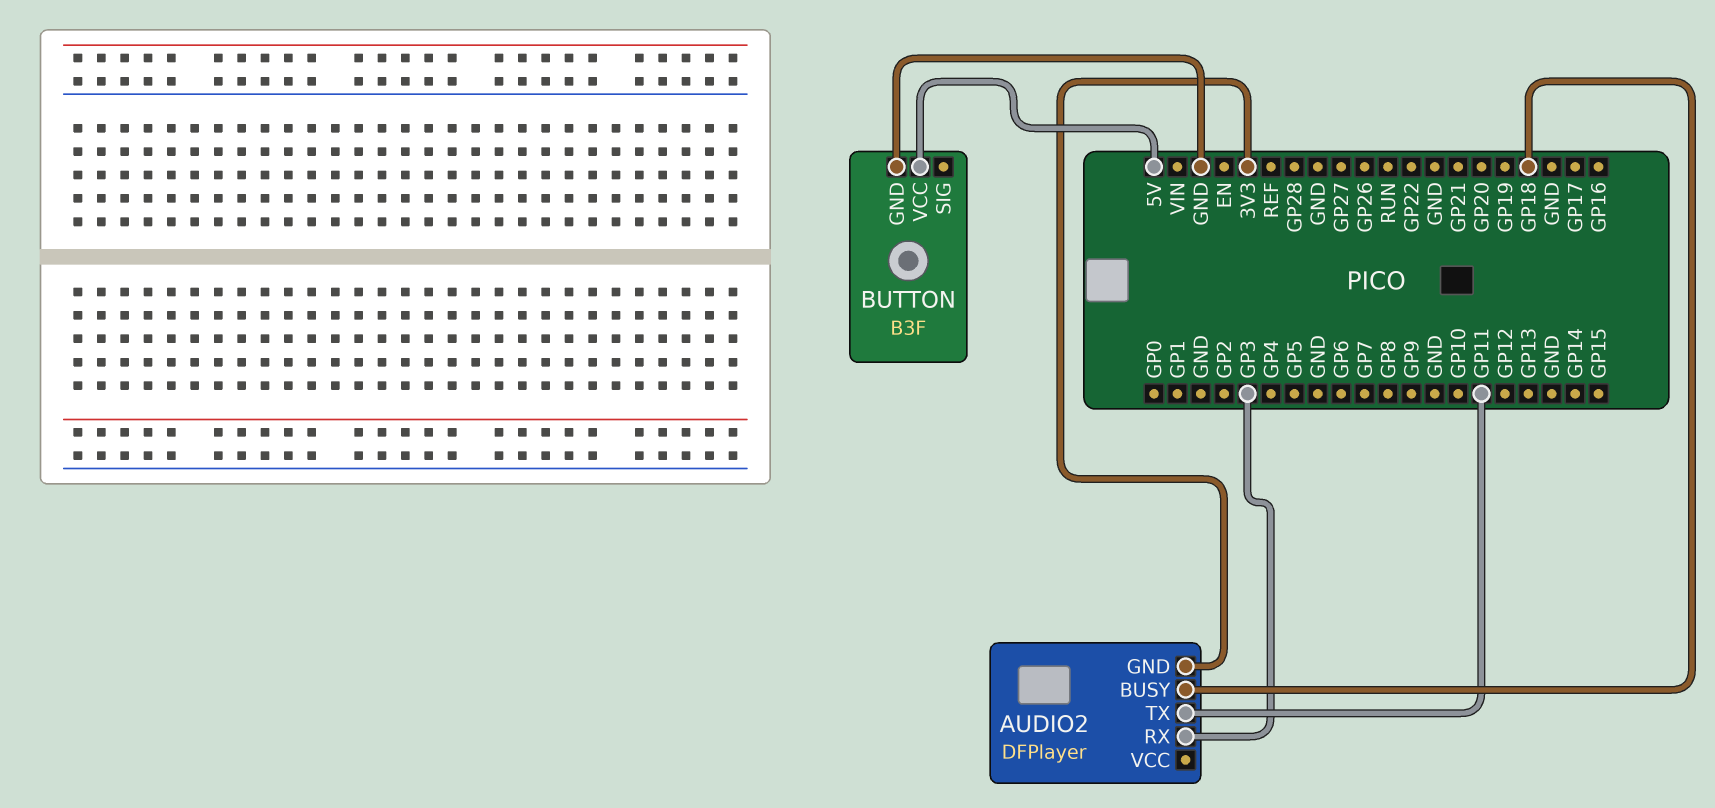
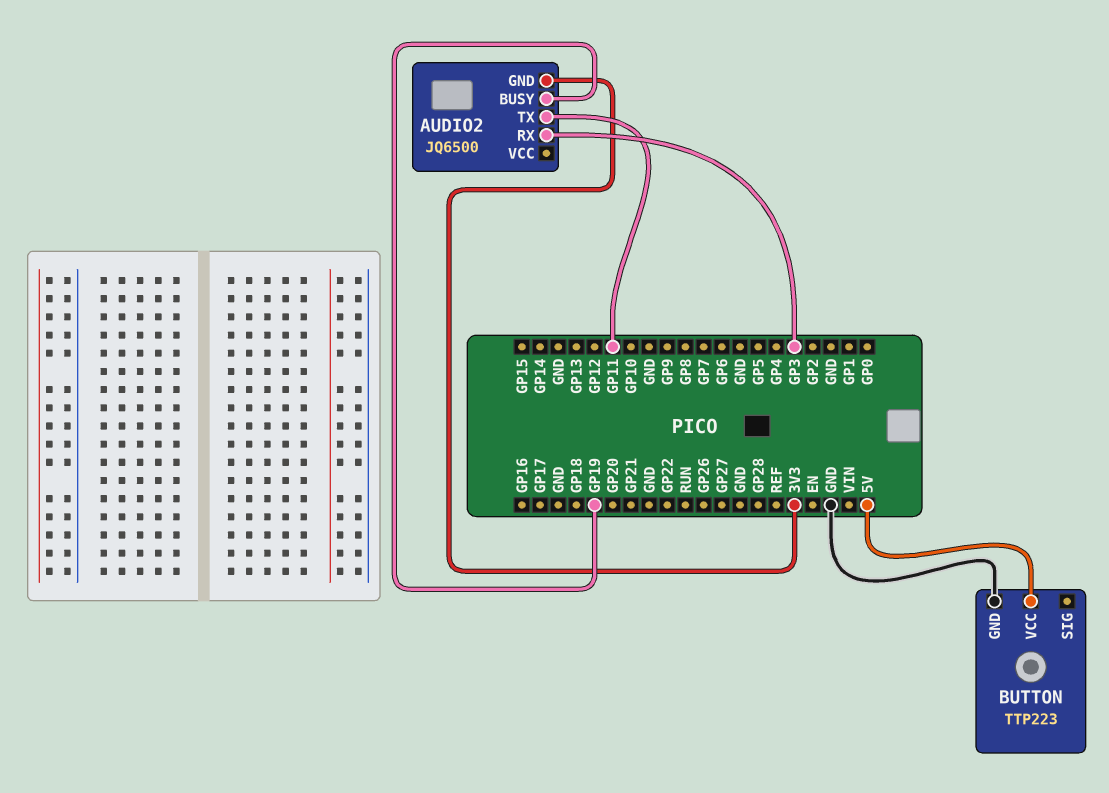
AUDIO2: DFPlayer -> JQ6500
AUDIO2 pin BUSY: GP18 -> GP19
BUTTON: B3F -> TTP223

